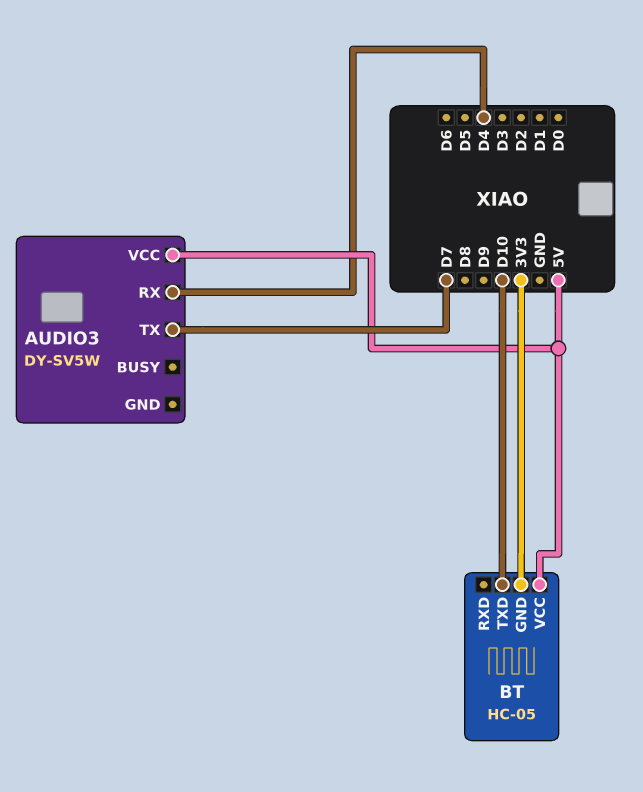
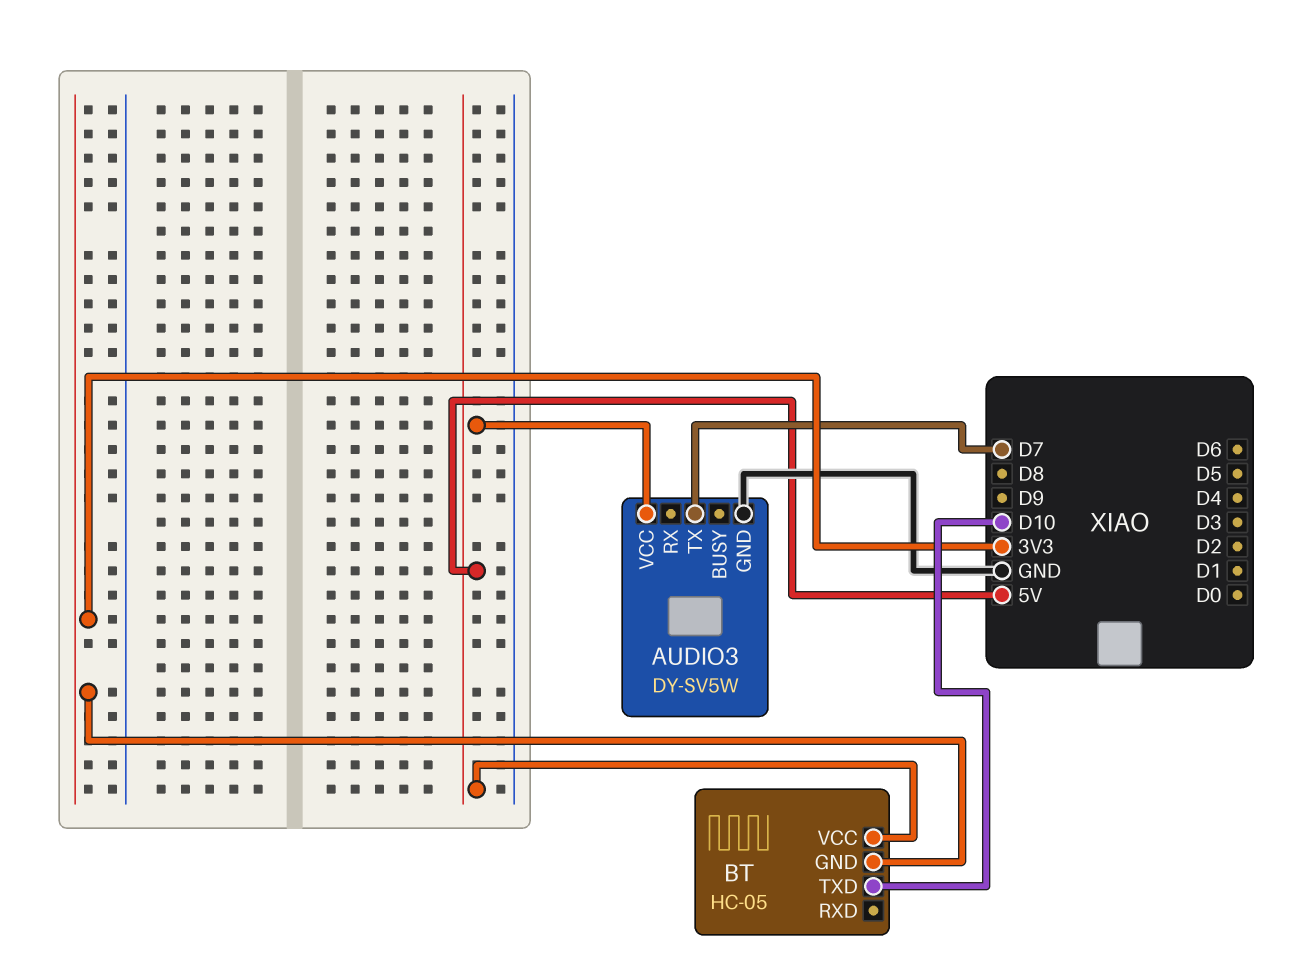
AUDIO3 pin GND: none -> GND
AUDIO3 pin RX: D4 -> none

